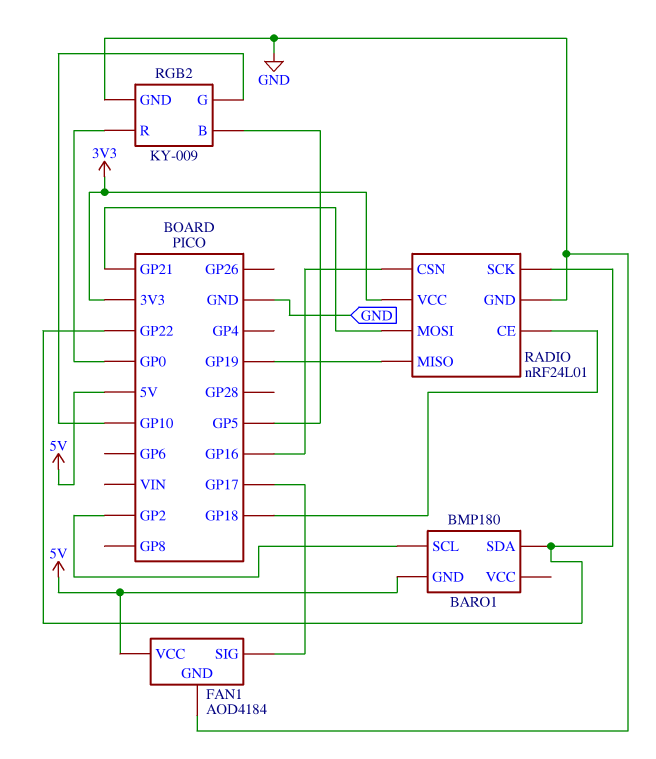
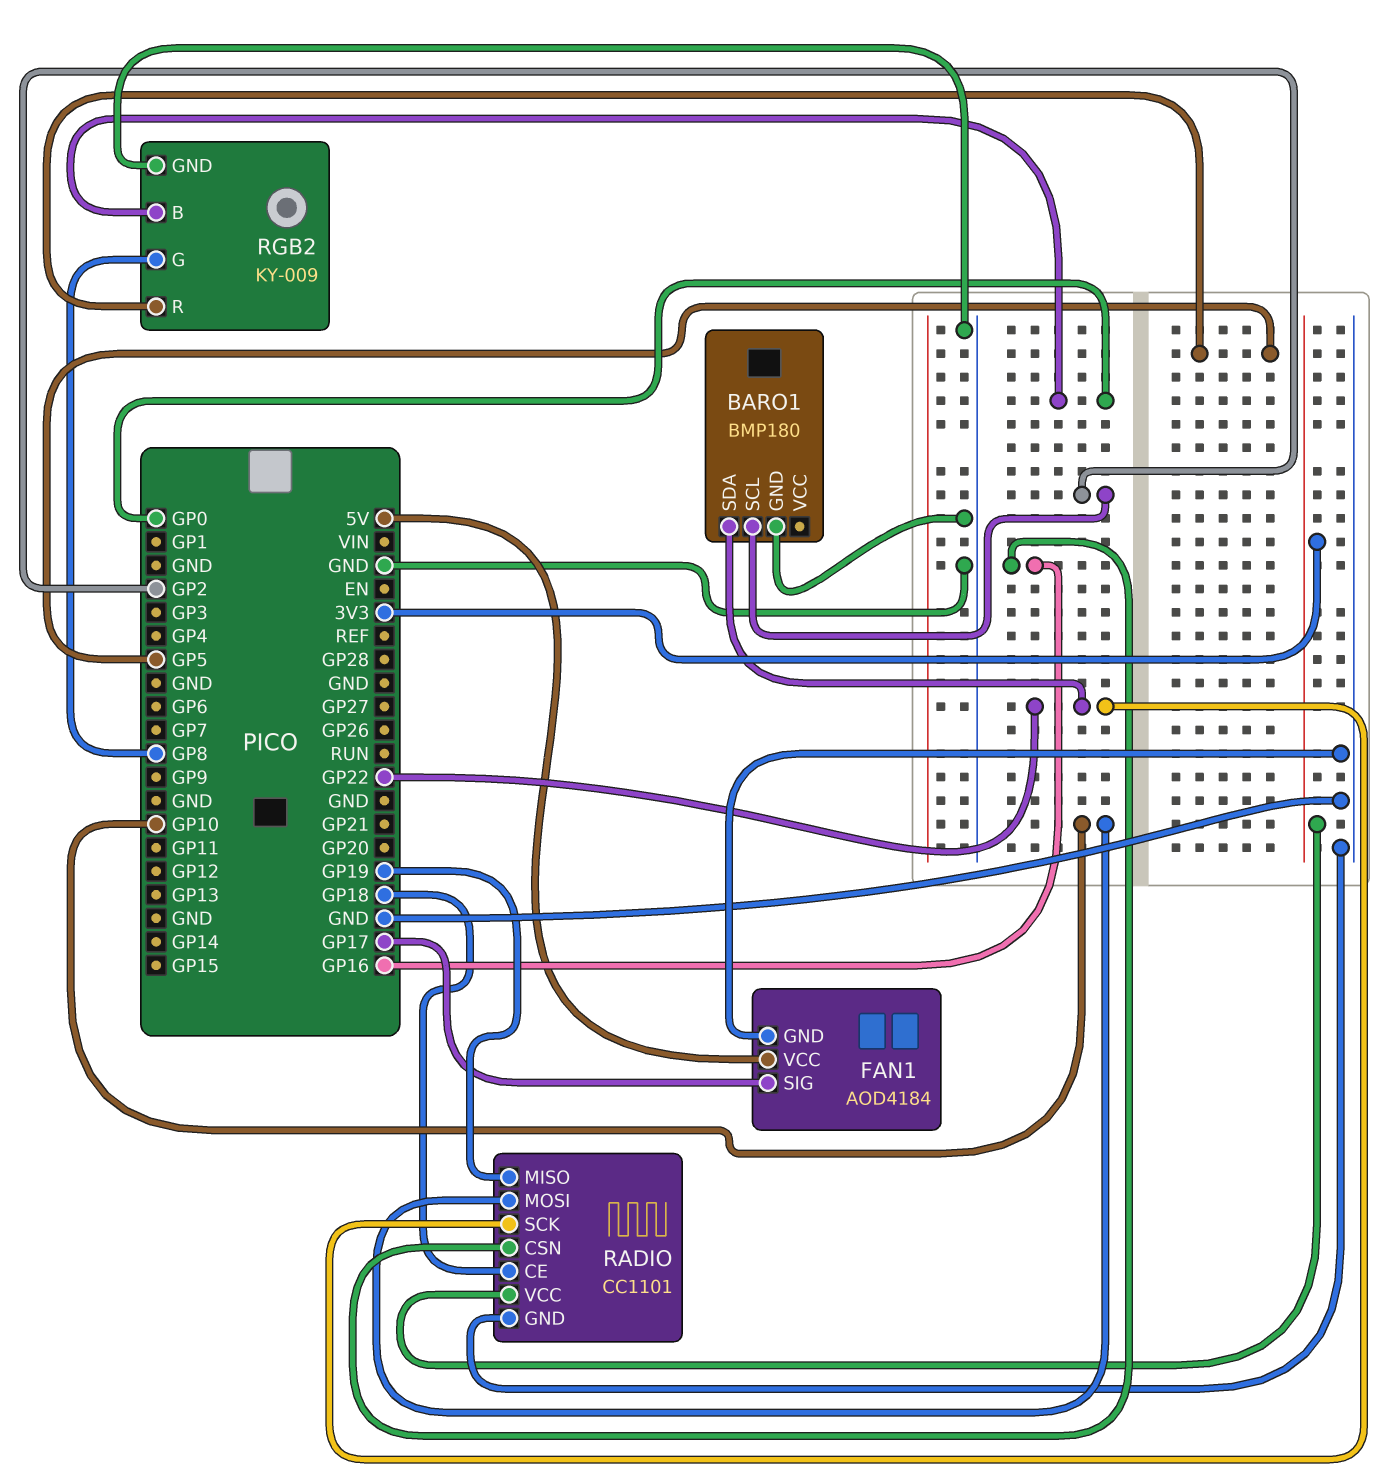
BARO1 pin GND: 5V -> GND
RADIO: nRF24L01 -> CC1101
RADIO pin MOSI: GP21 -> GP10
RGB2 pin B: GP5 -> GP0
RGB2 pin G: GP10 -> GP8
RGB2 pin R: GP0 -> GP5

